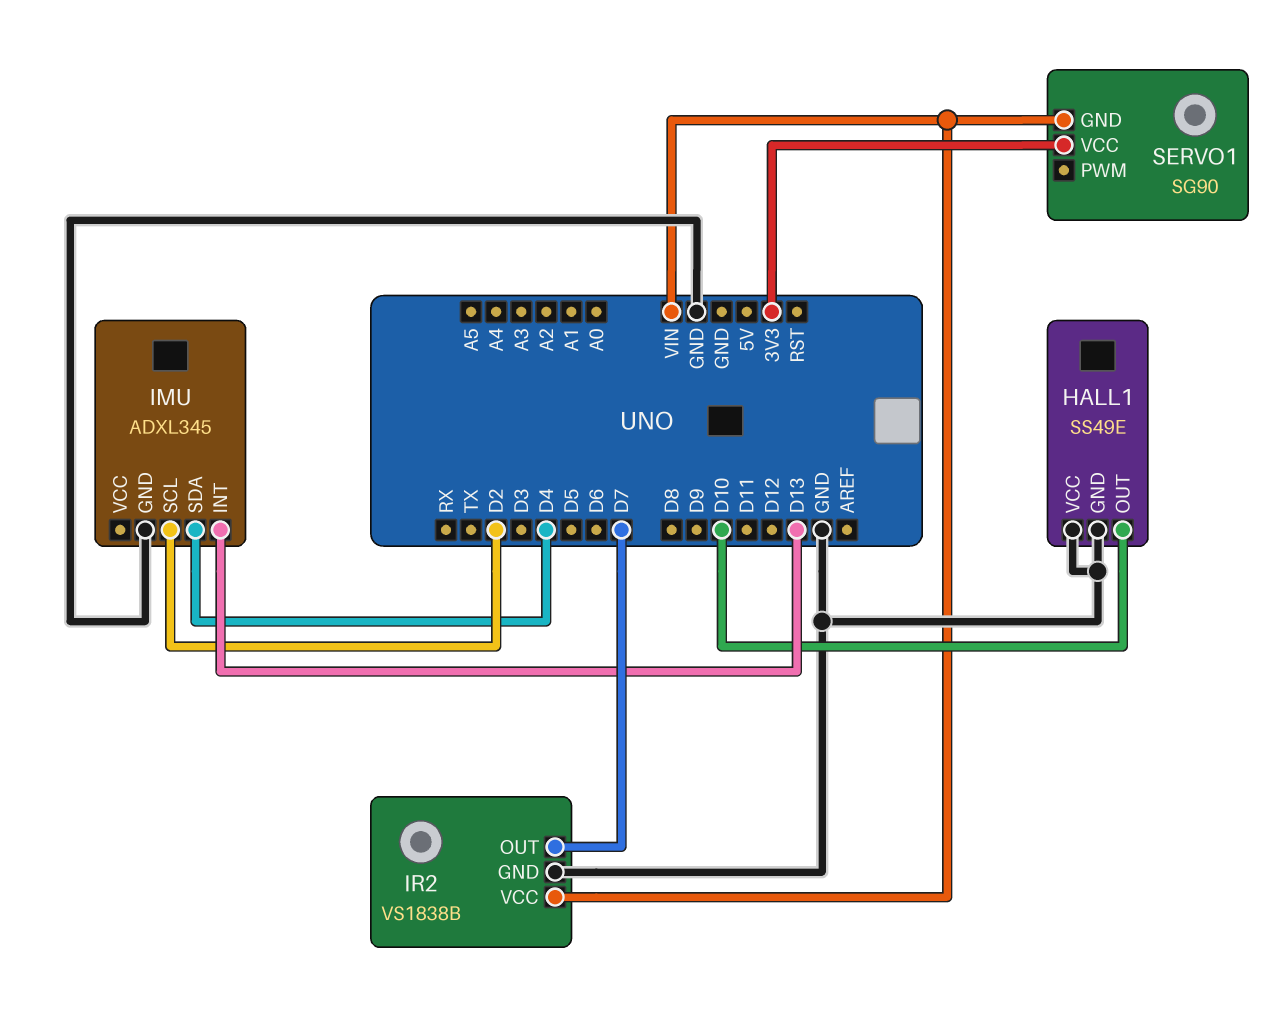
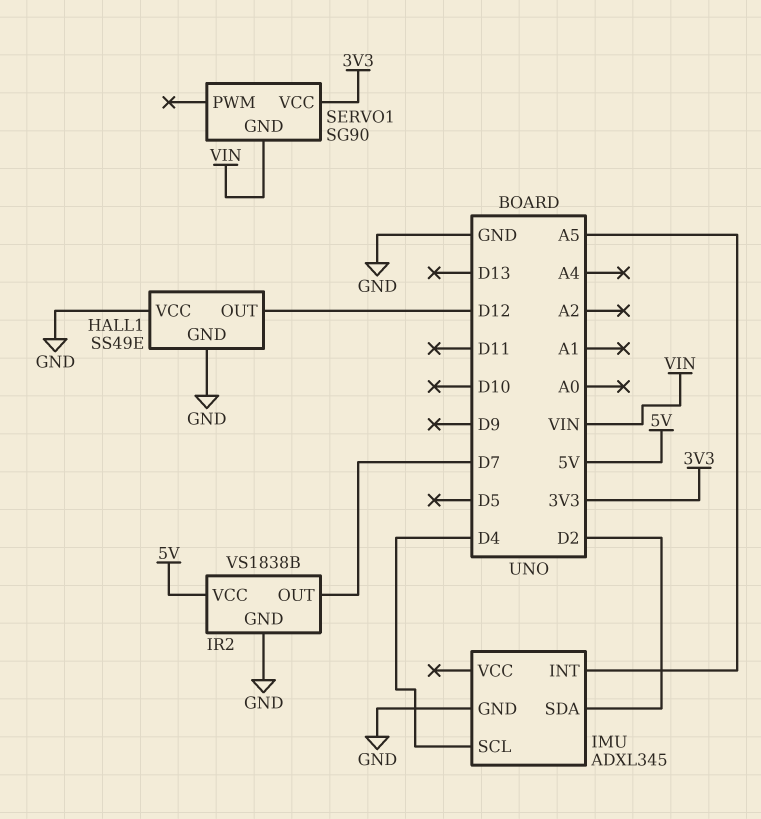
HALL1 pin OUT: D10 -> D12
IMU pin INT: D13 -> A5
IMU pin SCL: D2 -> D4
IMU pin SDA: D4 -> D2
IR2 pin VCC: VIN -> 5V

